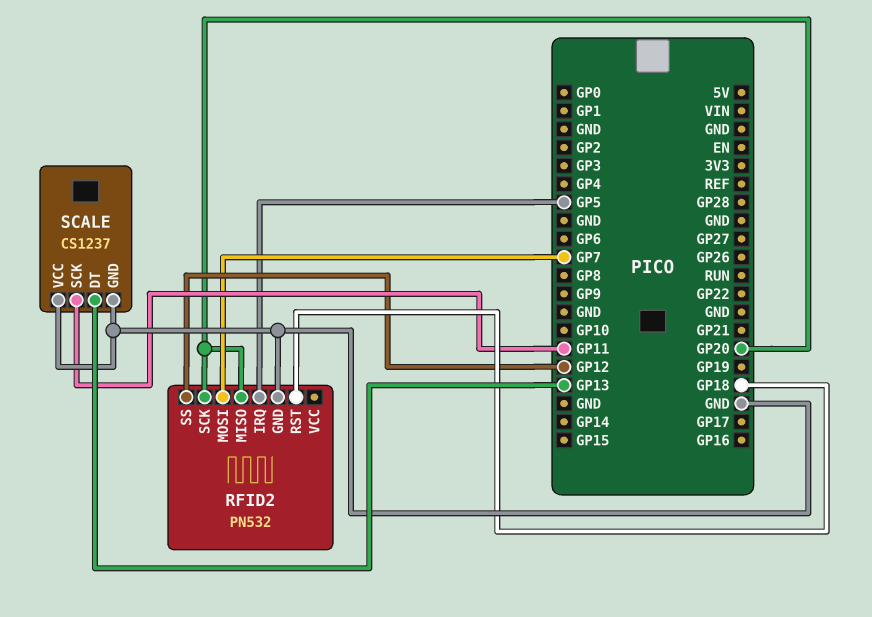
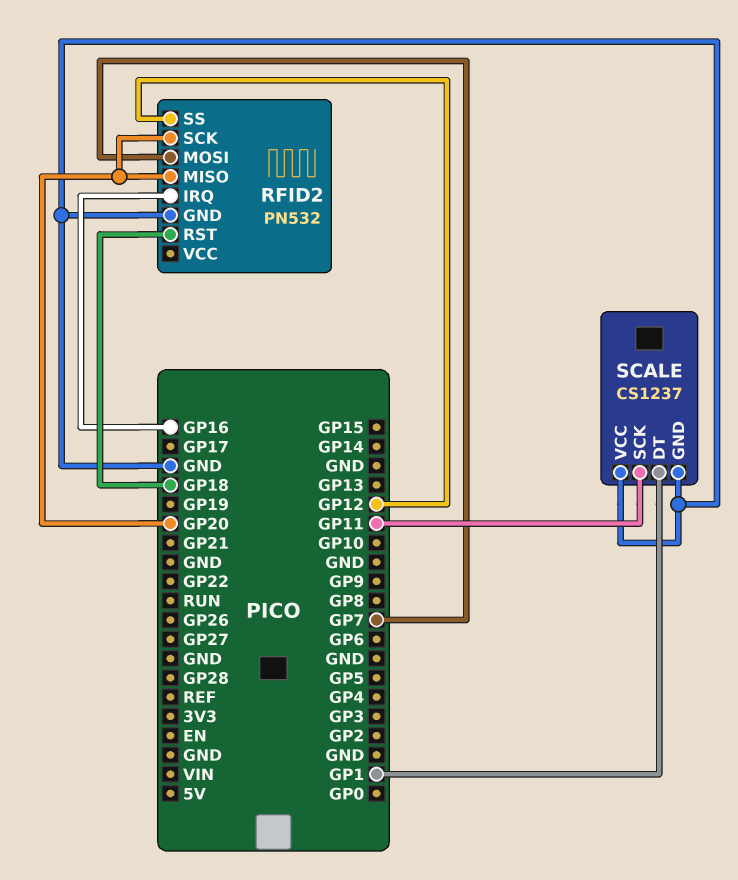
RFID2 pin IRQ: GP5 -> GP16
SCALE pin DT: GP13 -> GP1

